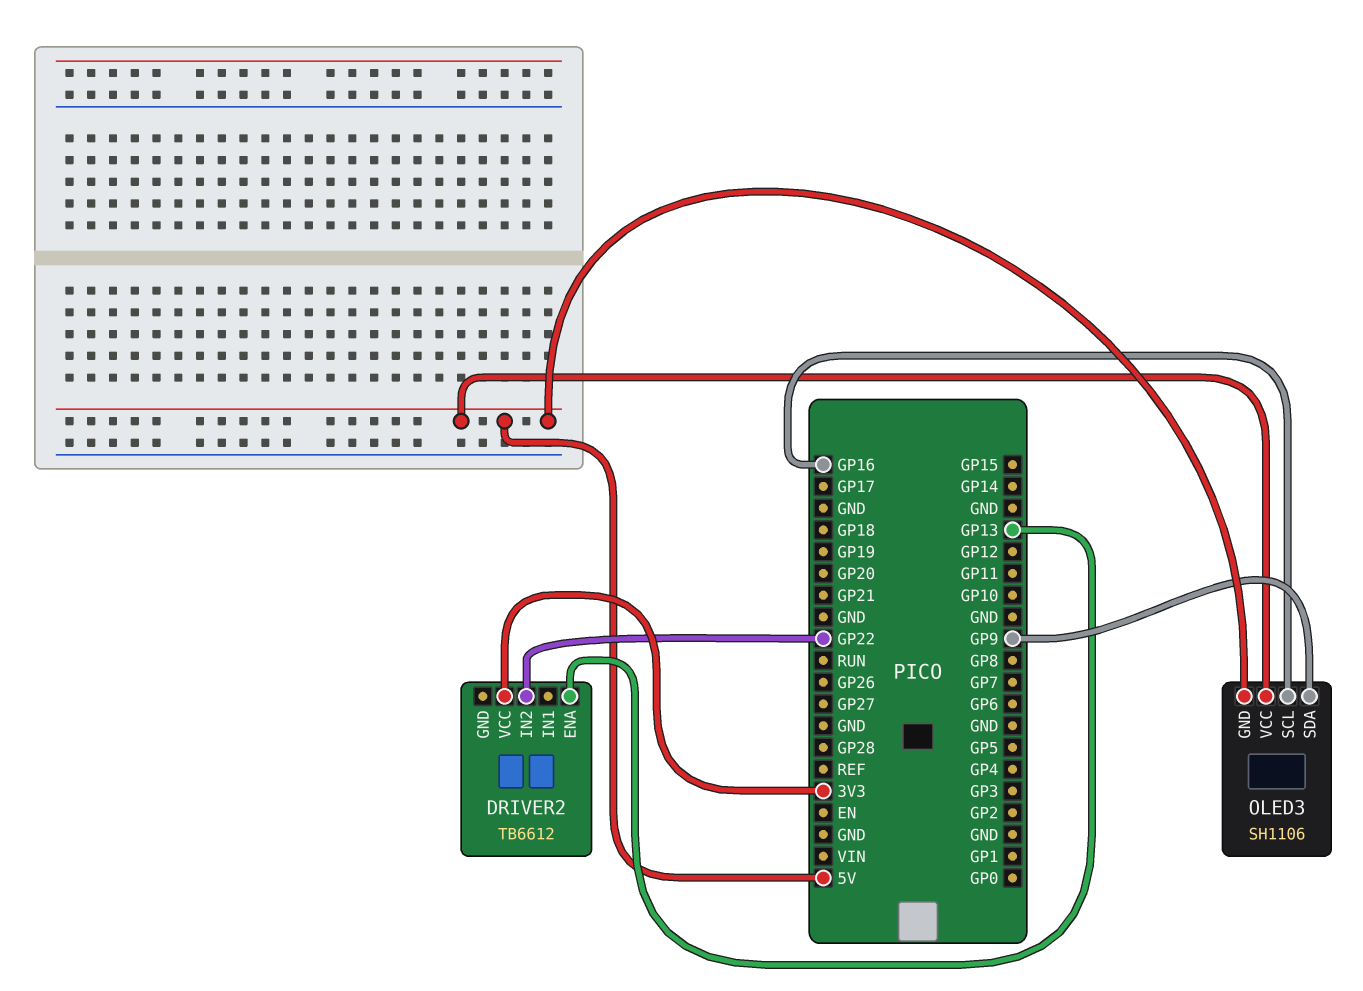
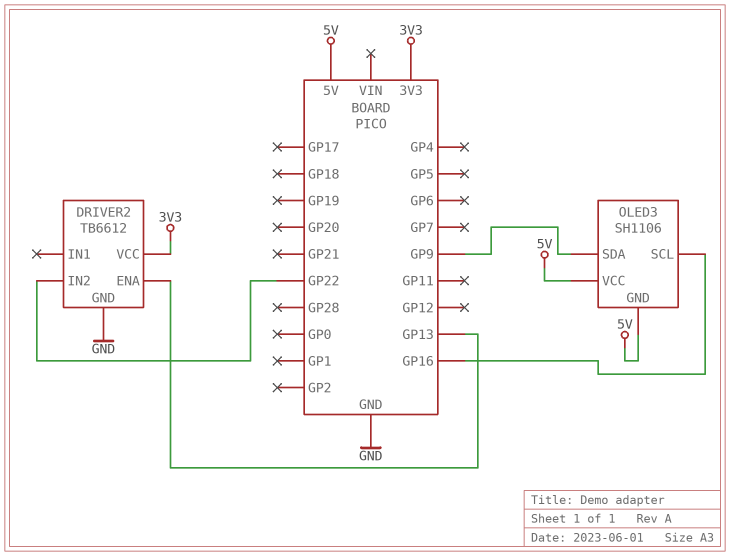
DRIVER2 pin GND: none -> GND

